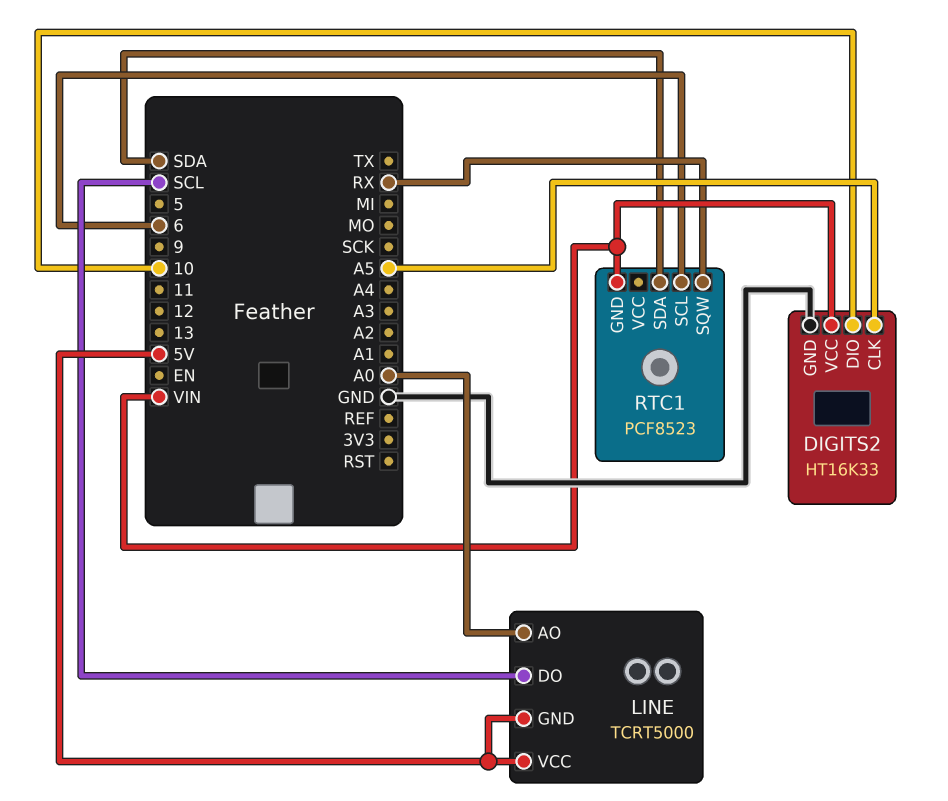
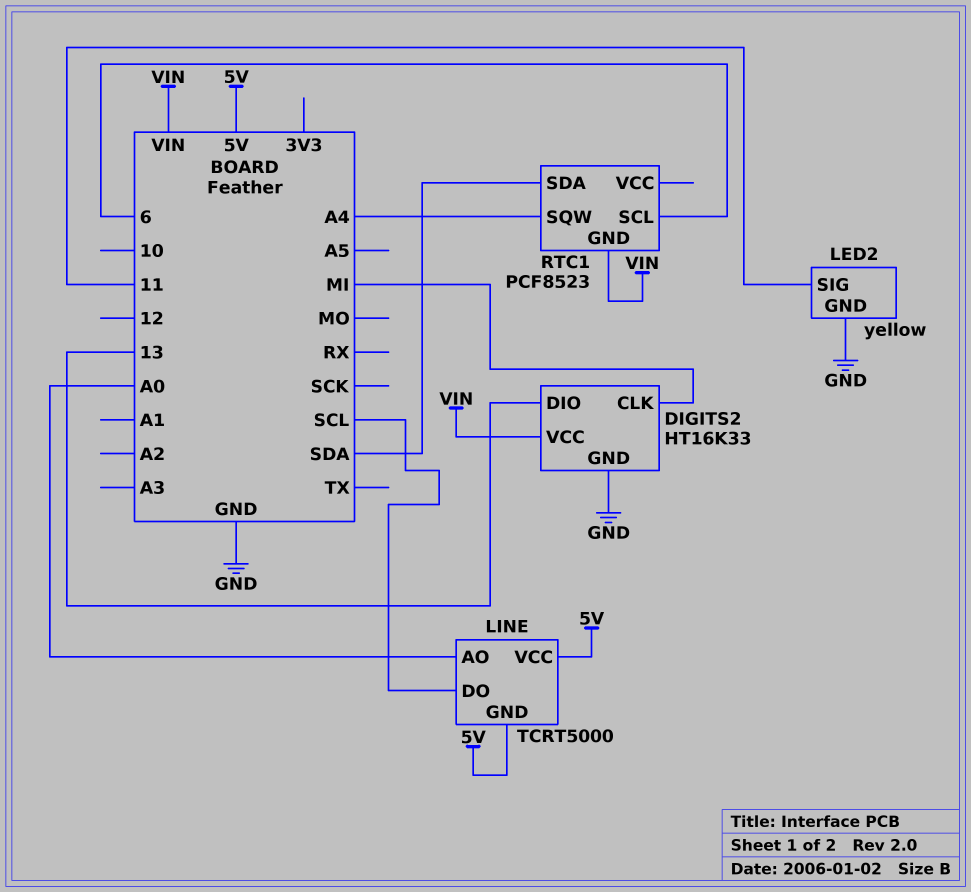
DIGITS2 pin CLK: A5 -> MI
DIGITS2 pin DIO: 10 -> 13
LED2: none -> yellow
LED2 pin GND: none -> GND
LED2 pin SIG: none -> 11
RTC1 pin SQW: RX -> A4

